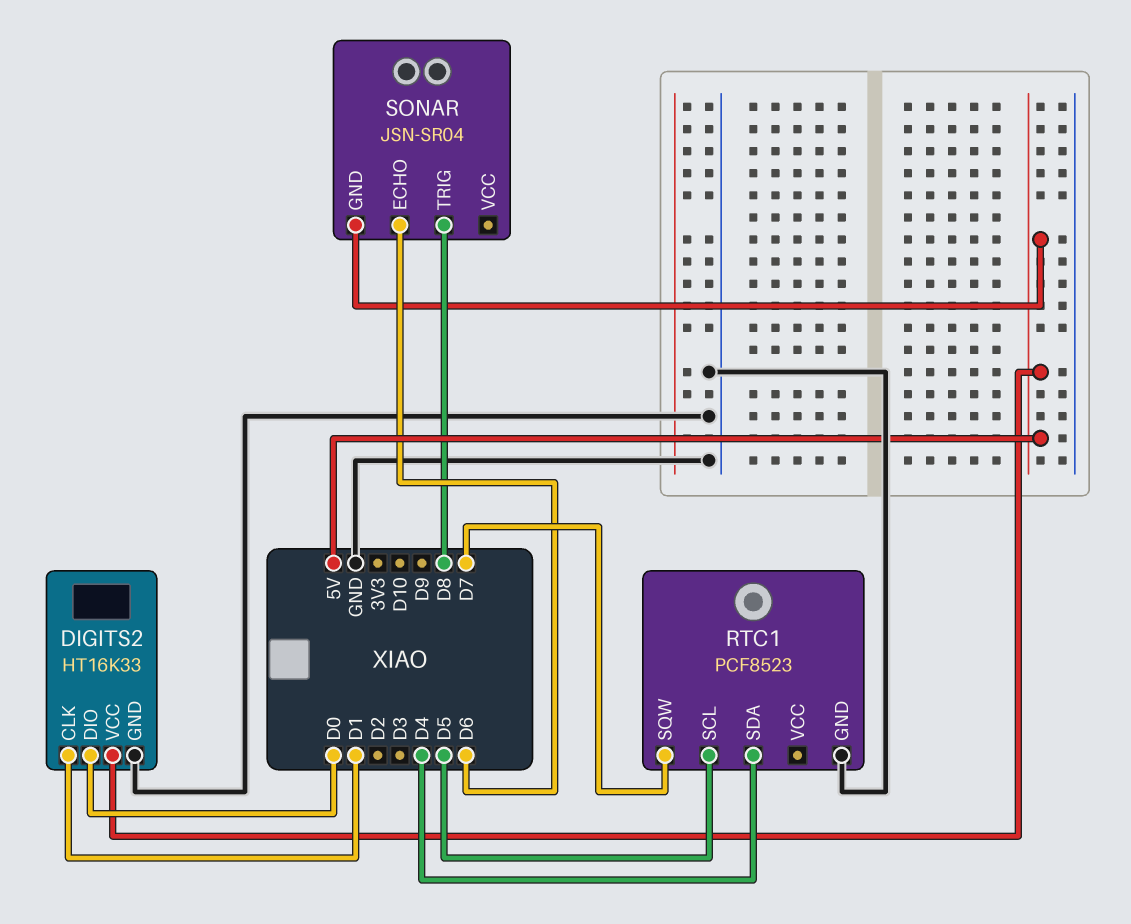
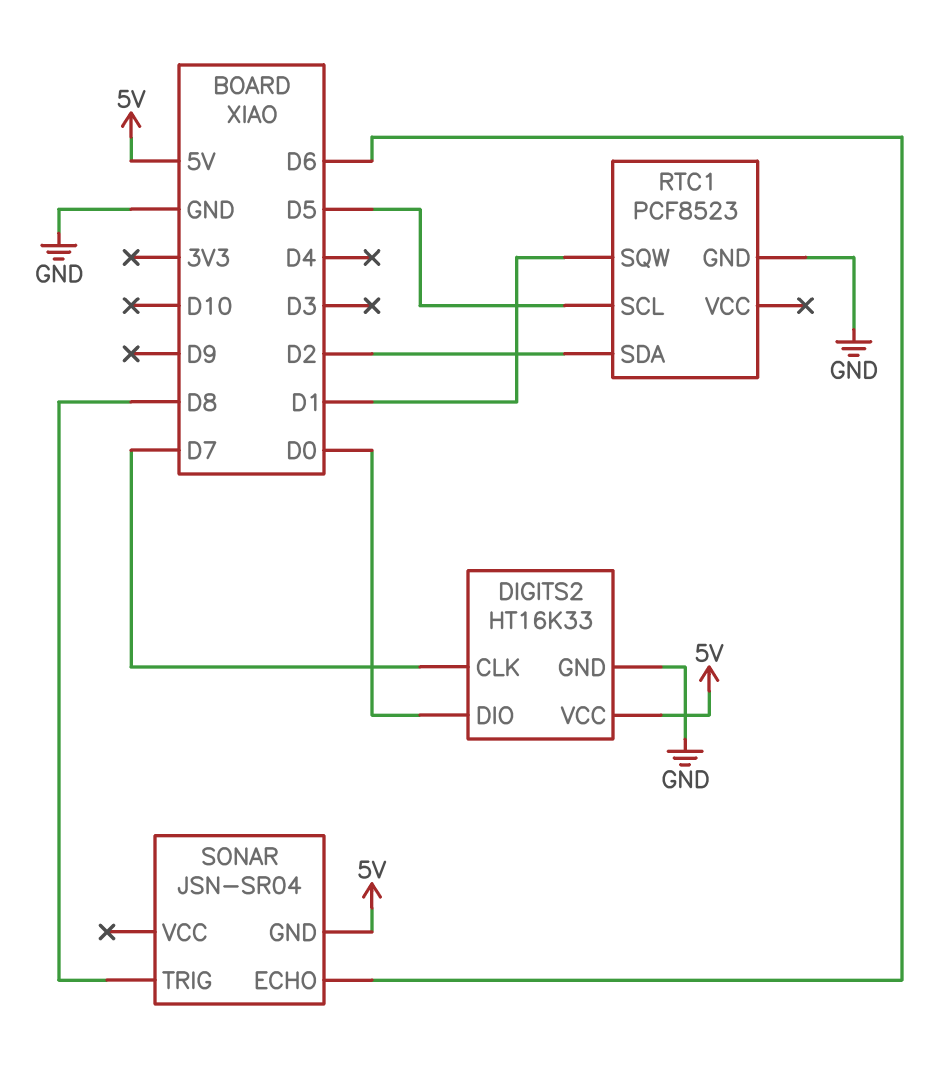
DIGITS2 pin CLK: D1 -> D7
RTC1 pin SDA: D4 -> D2
RTC1 pin SQW: D7 -> D1

